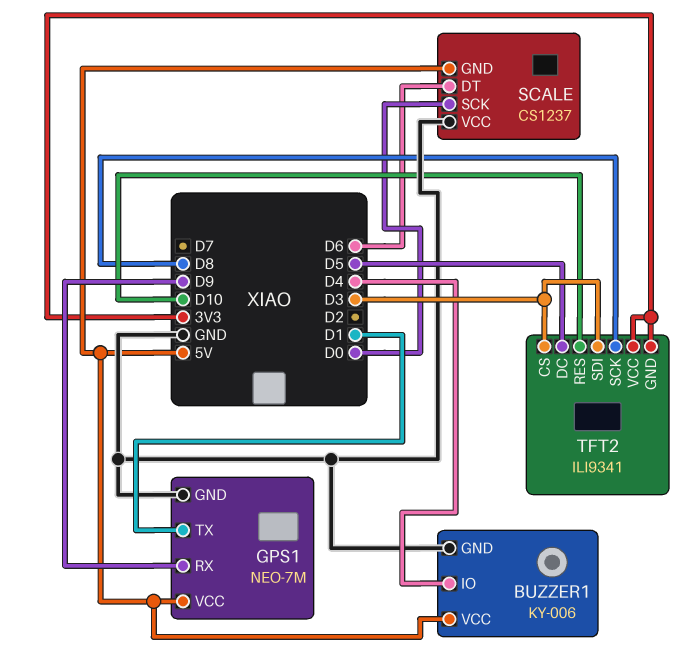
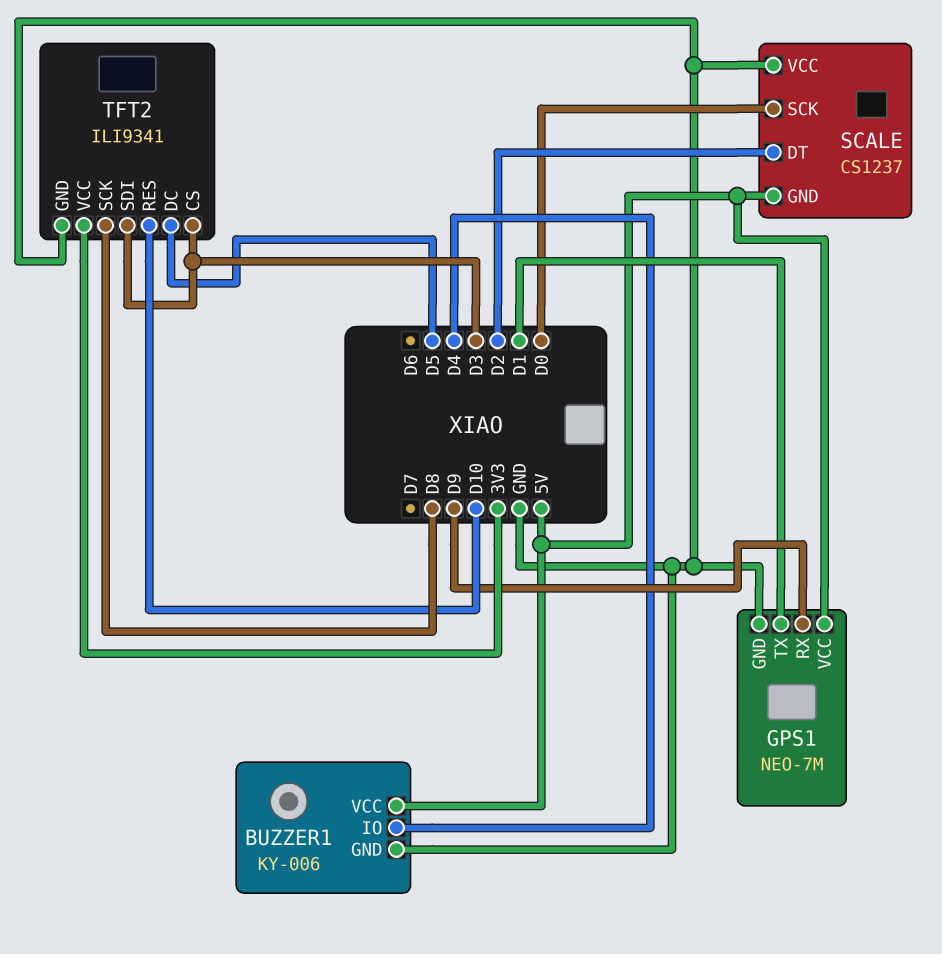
SCALE pin DT: D6 -> D2
TFT2 pin GND: 3V3 -> GND

